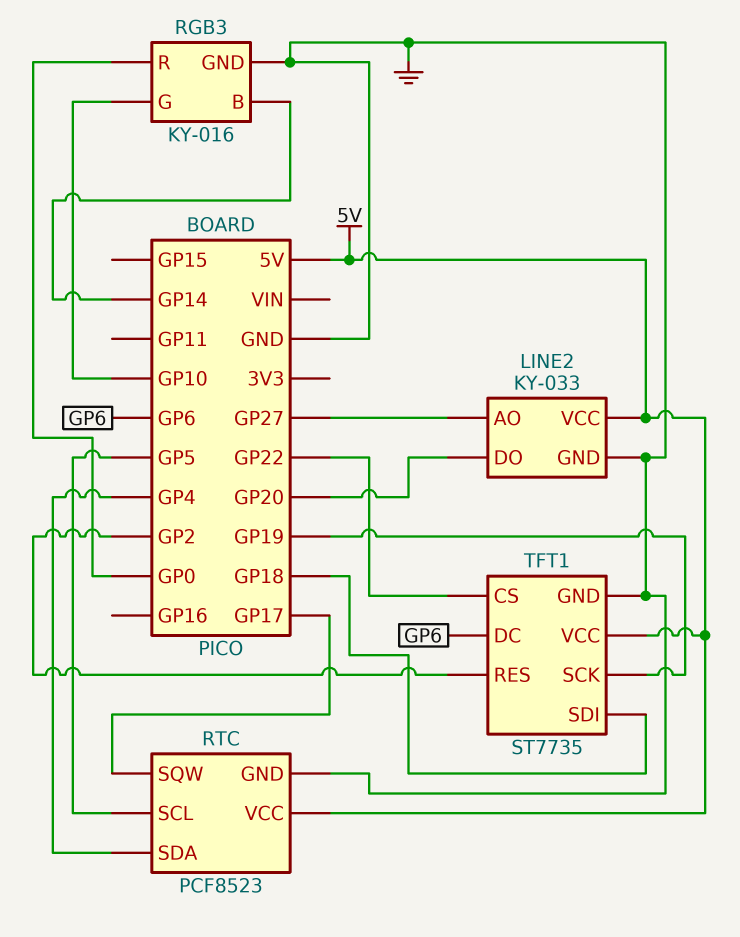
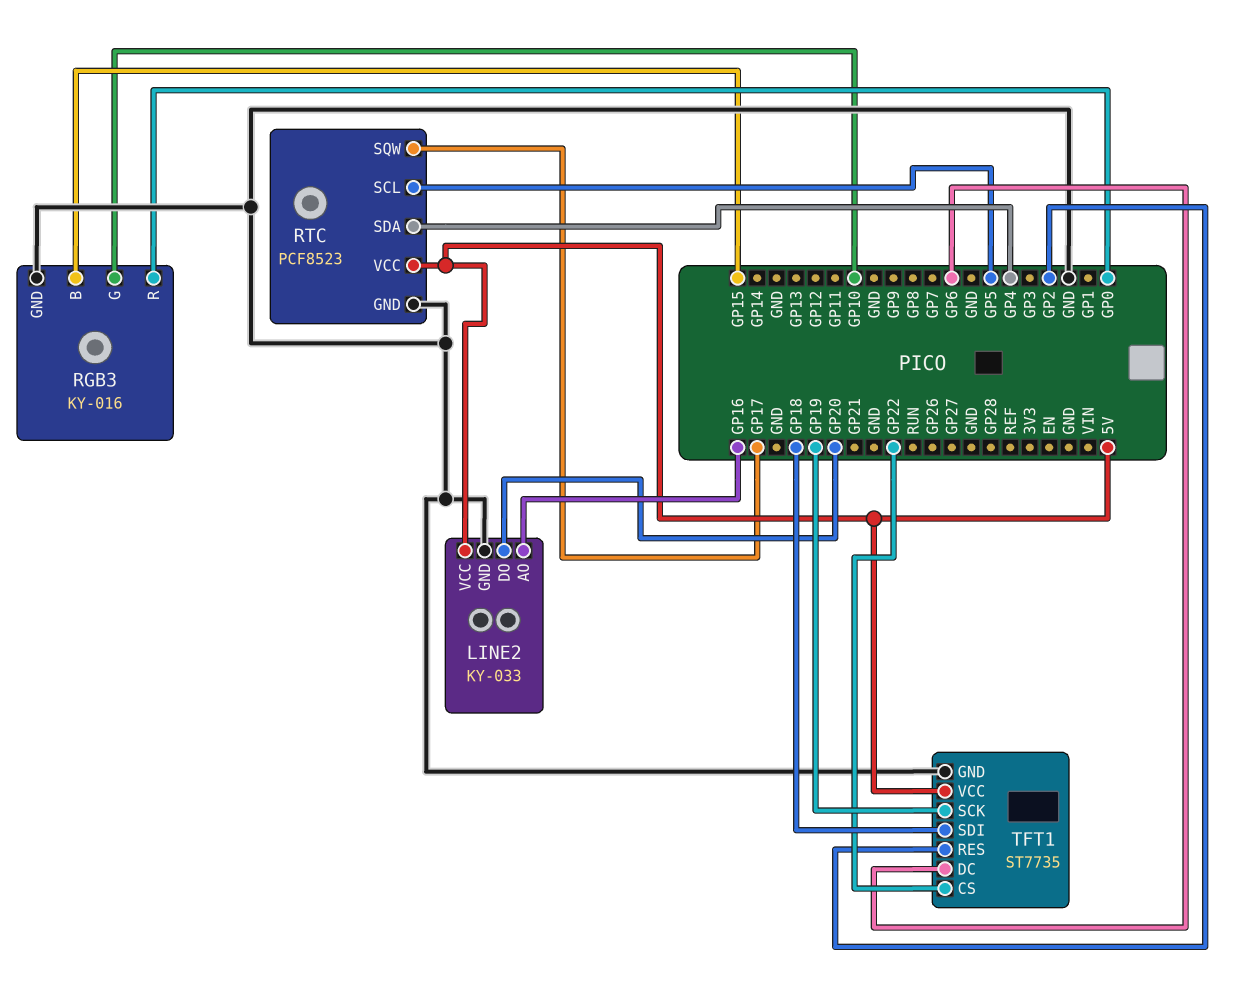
LINE2 pin AO: GP27 -> GP16
RGB3 pin B: GP14 -> GP15

